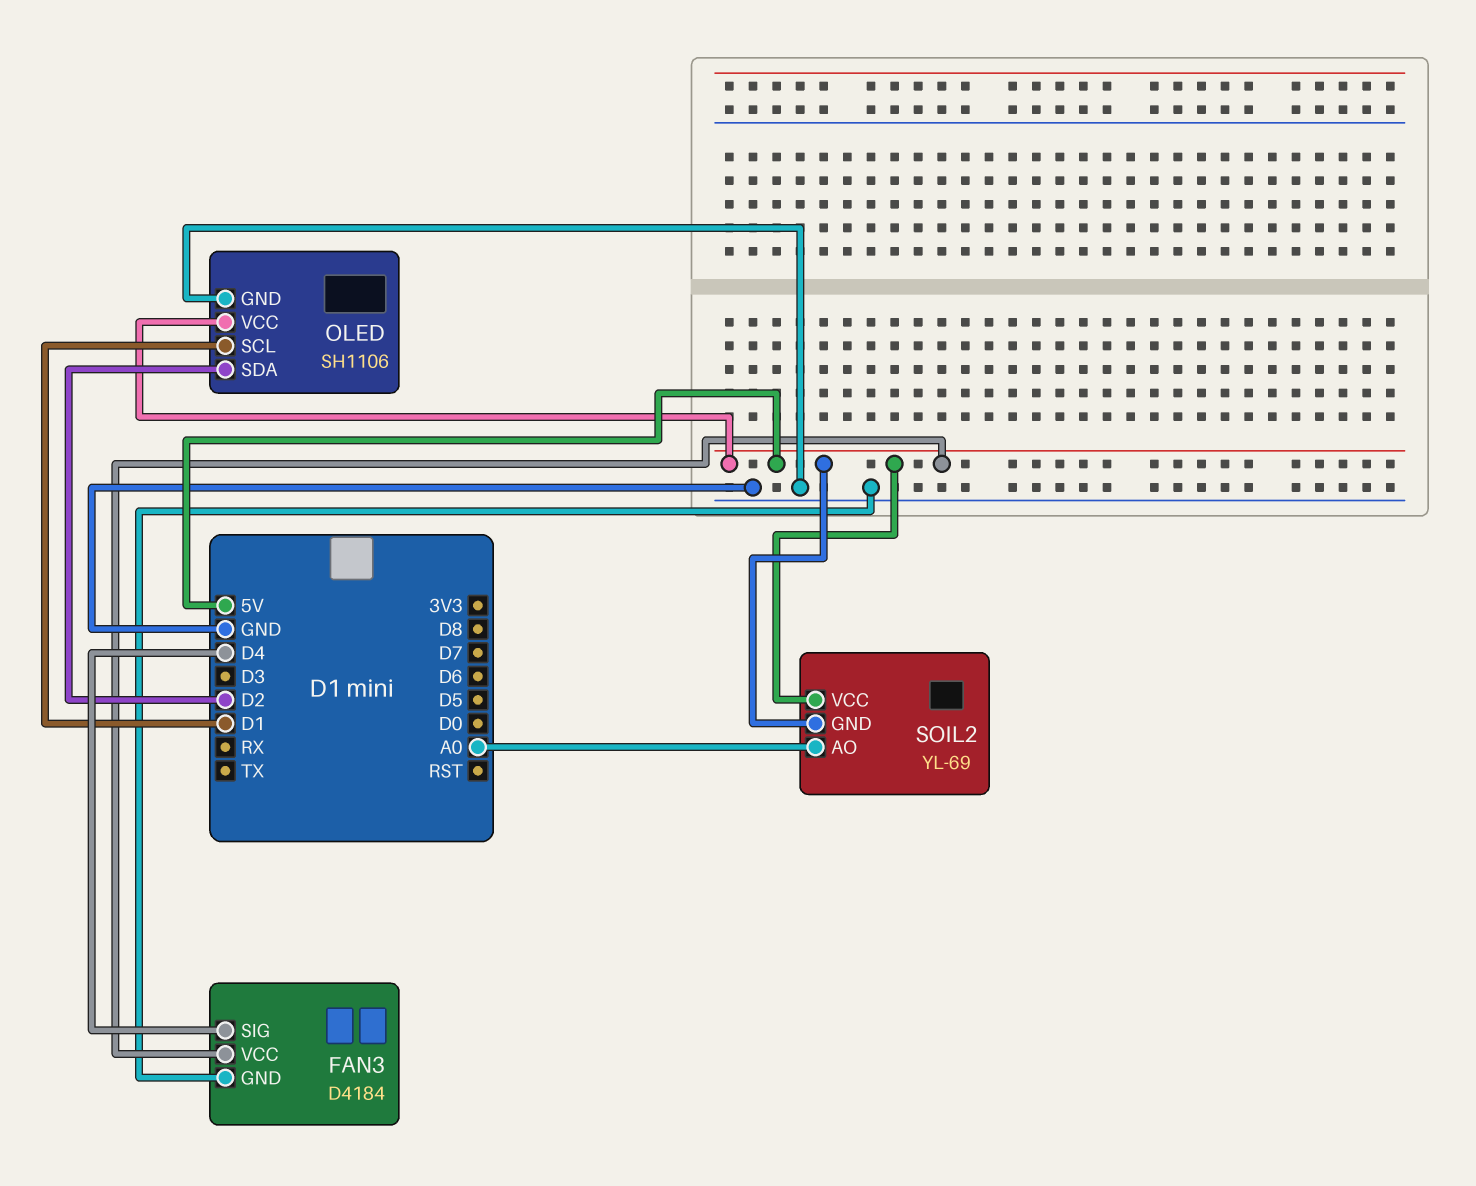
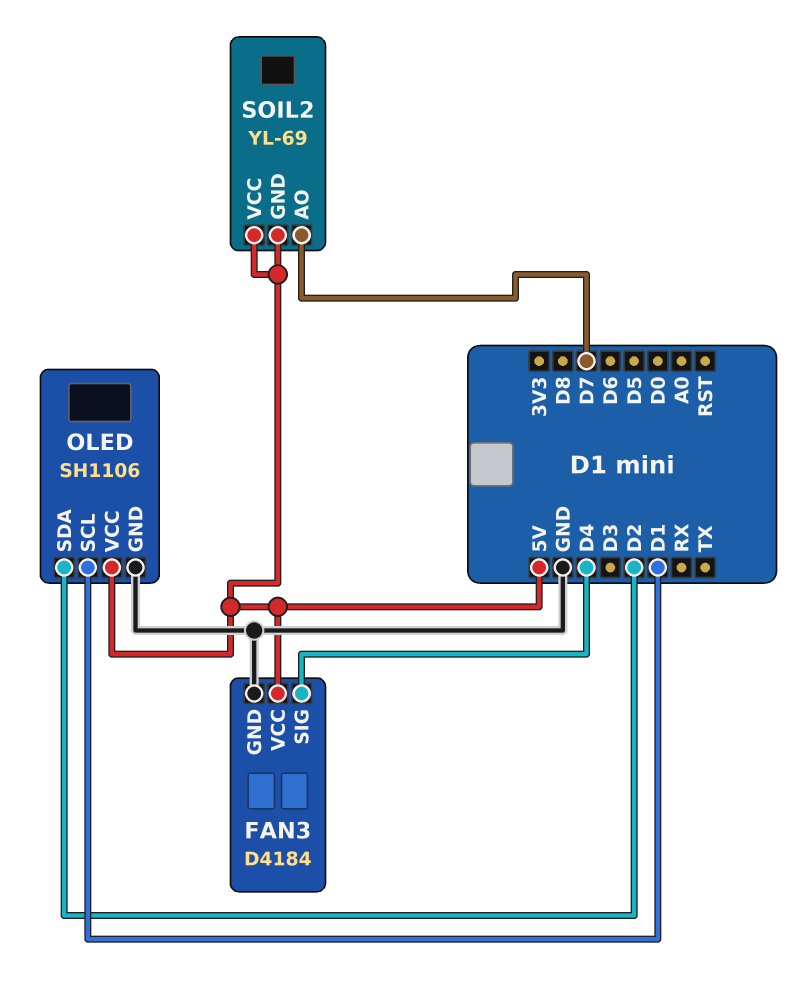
SOIL2 pin AO: A0 -> D7

